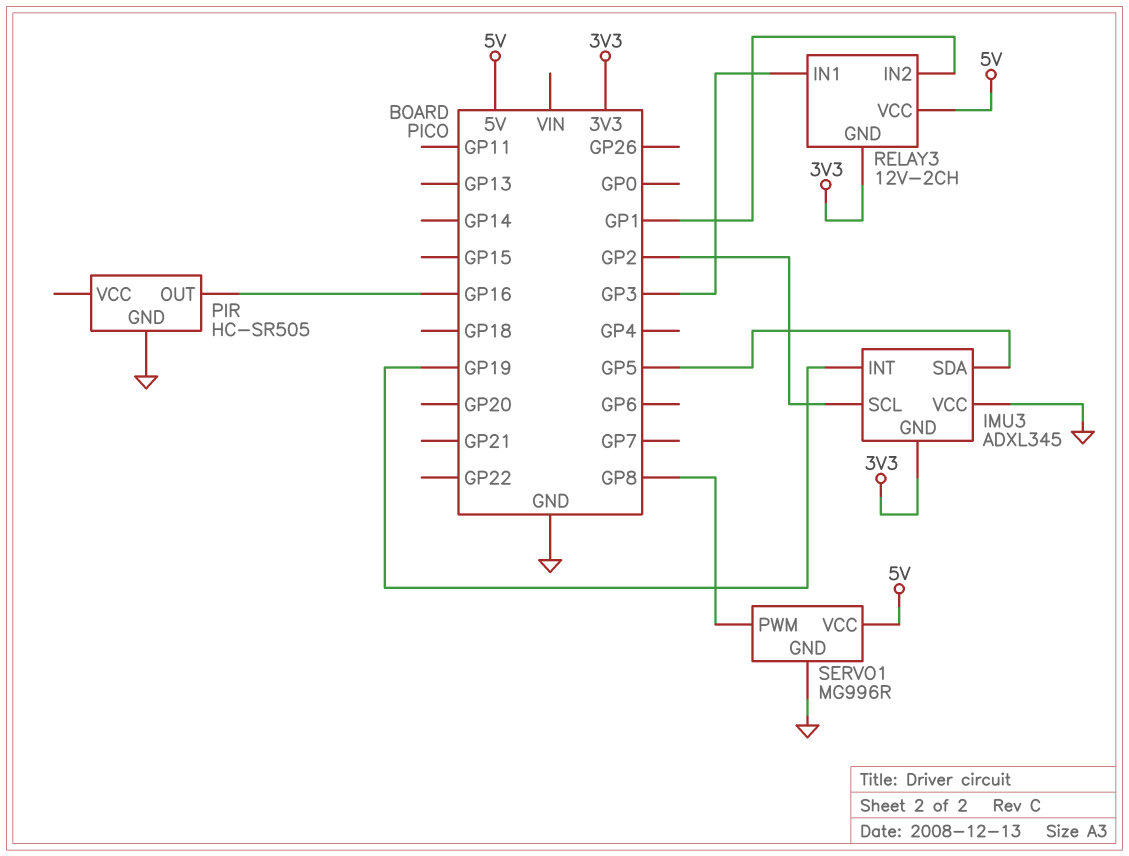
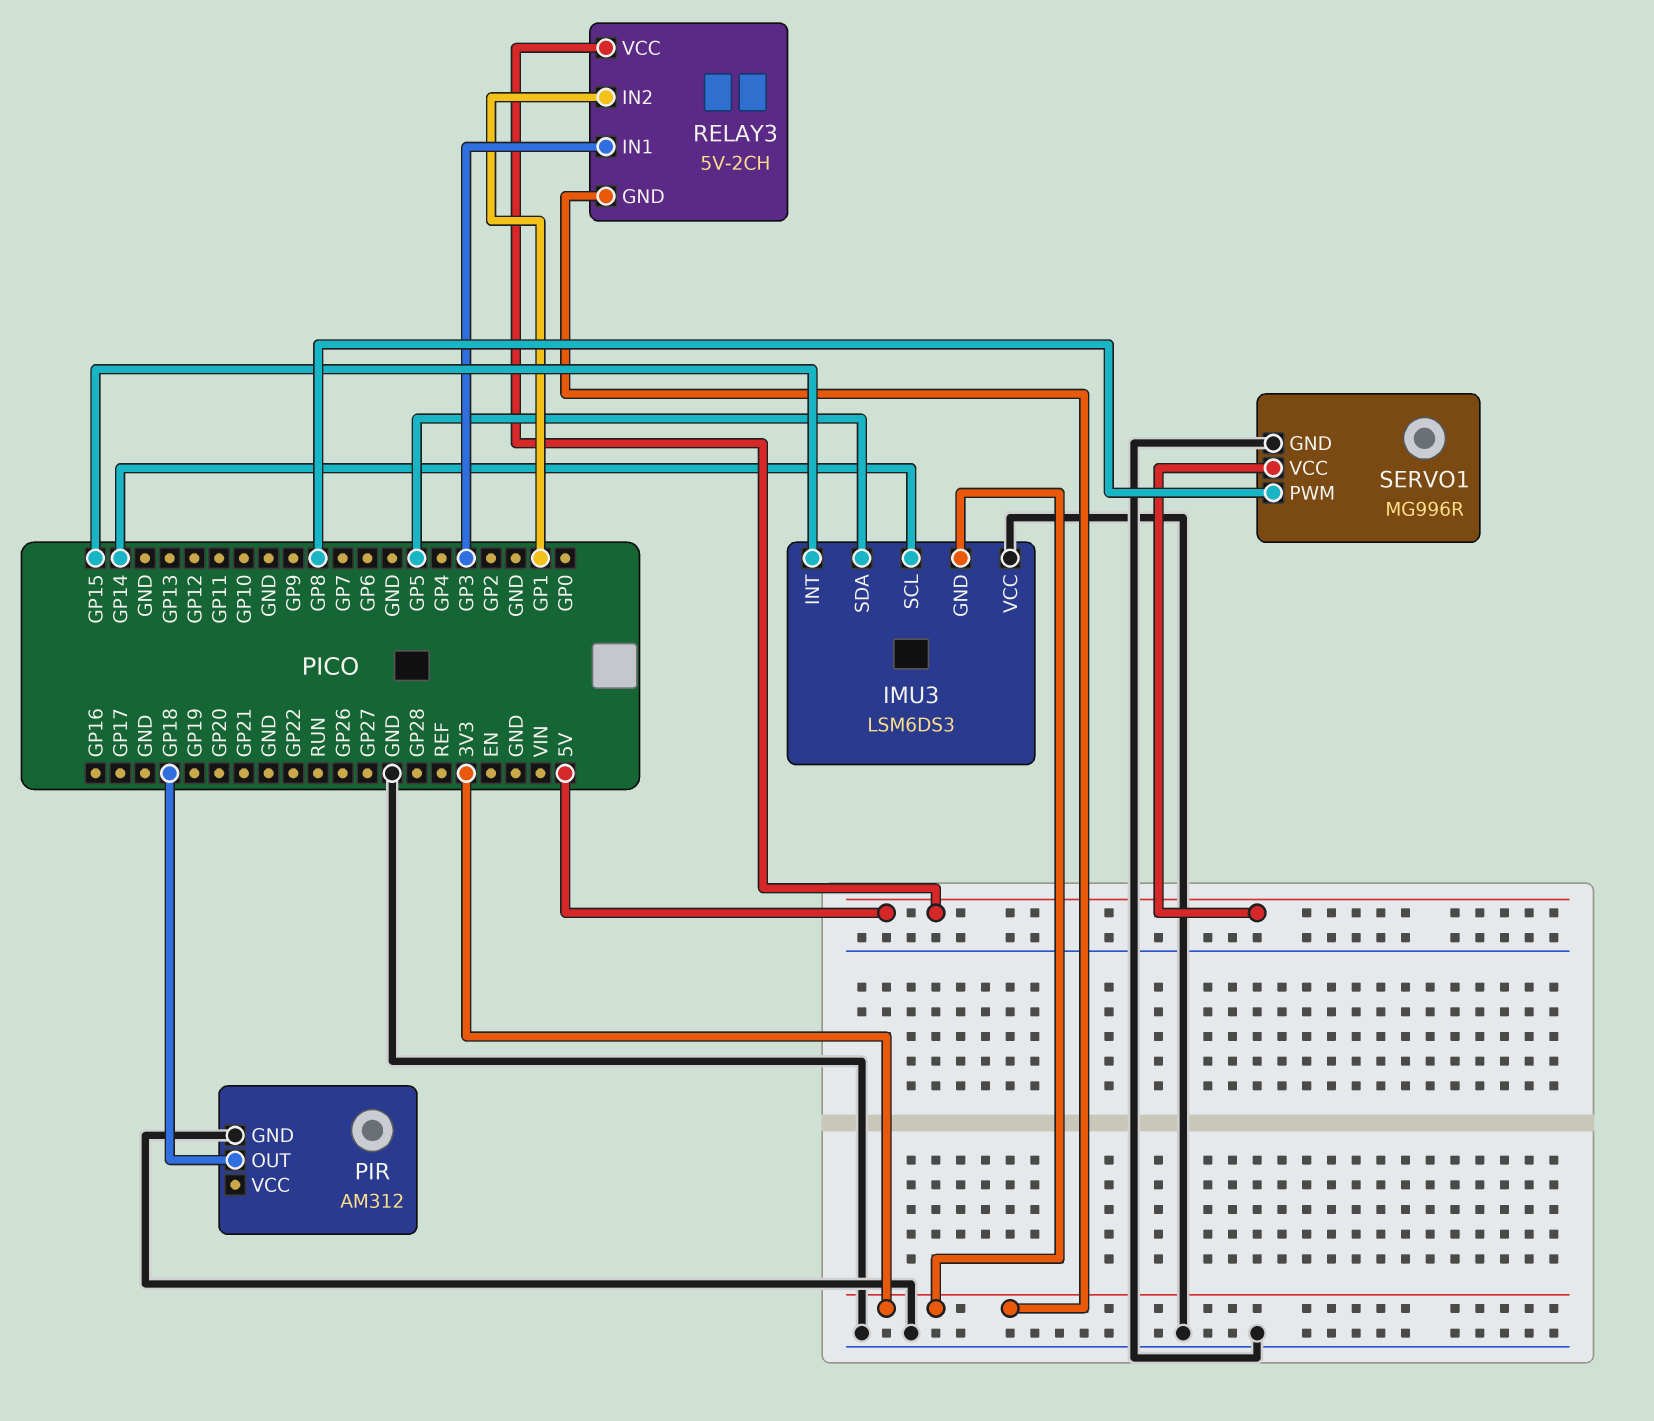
IMU3: ADXL345 -> LSM6DS3
IMU3 pin INT: GP19 -> GP15
IMU3 pin SCL: GP2 -> GP14
PIR: HC-SR505 -> AM312
PIR pin OUT: GP16 -> GP18
RELAY3: 12V-2CH -> 5V-2CH

